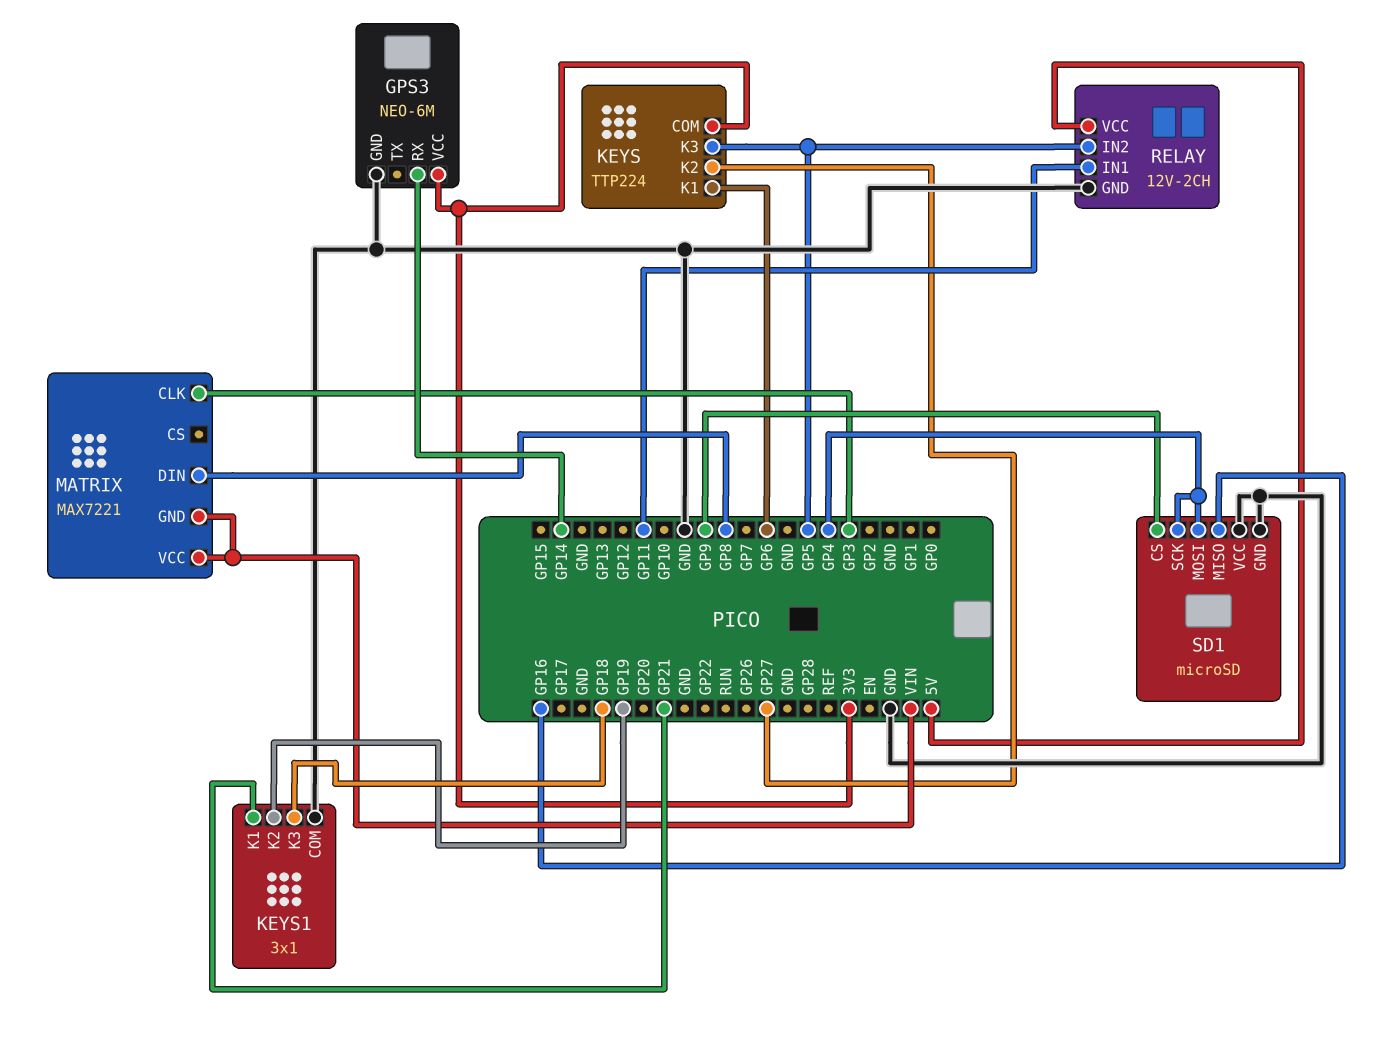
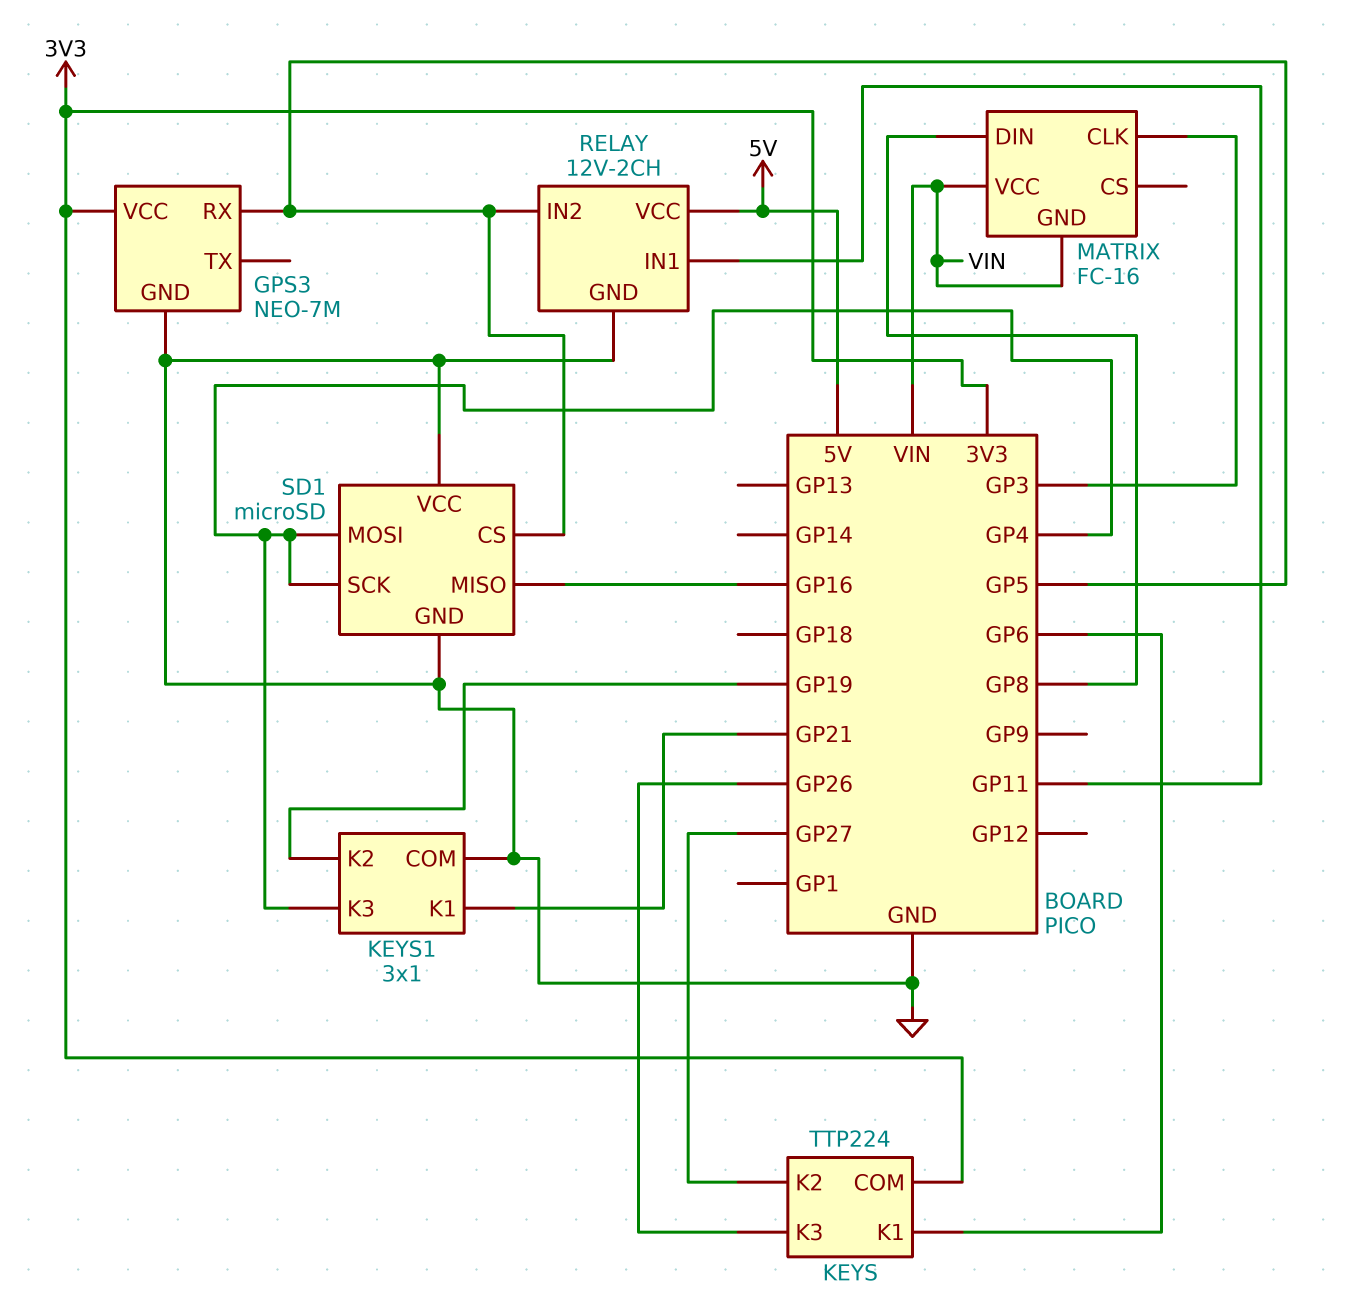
GPS3: NEO-6M -> NEO-7M
GPS3 pin RX: GP14 -> GP5
KEYS pin K3: GP5 -> GP26
KEYS1 pin K3: GP18 -> GP4
MATRIX: MAX7221 -> FC-16
SD1 pin CS: GP9 -> GP5

